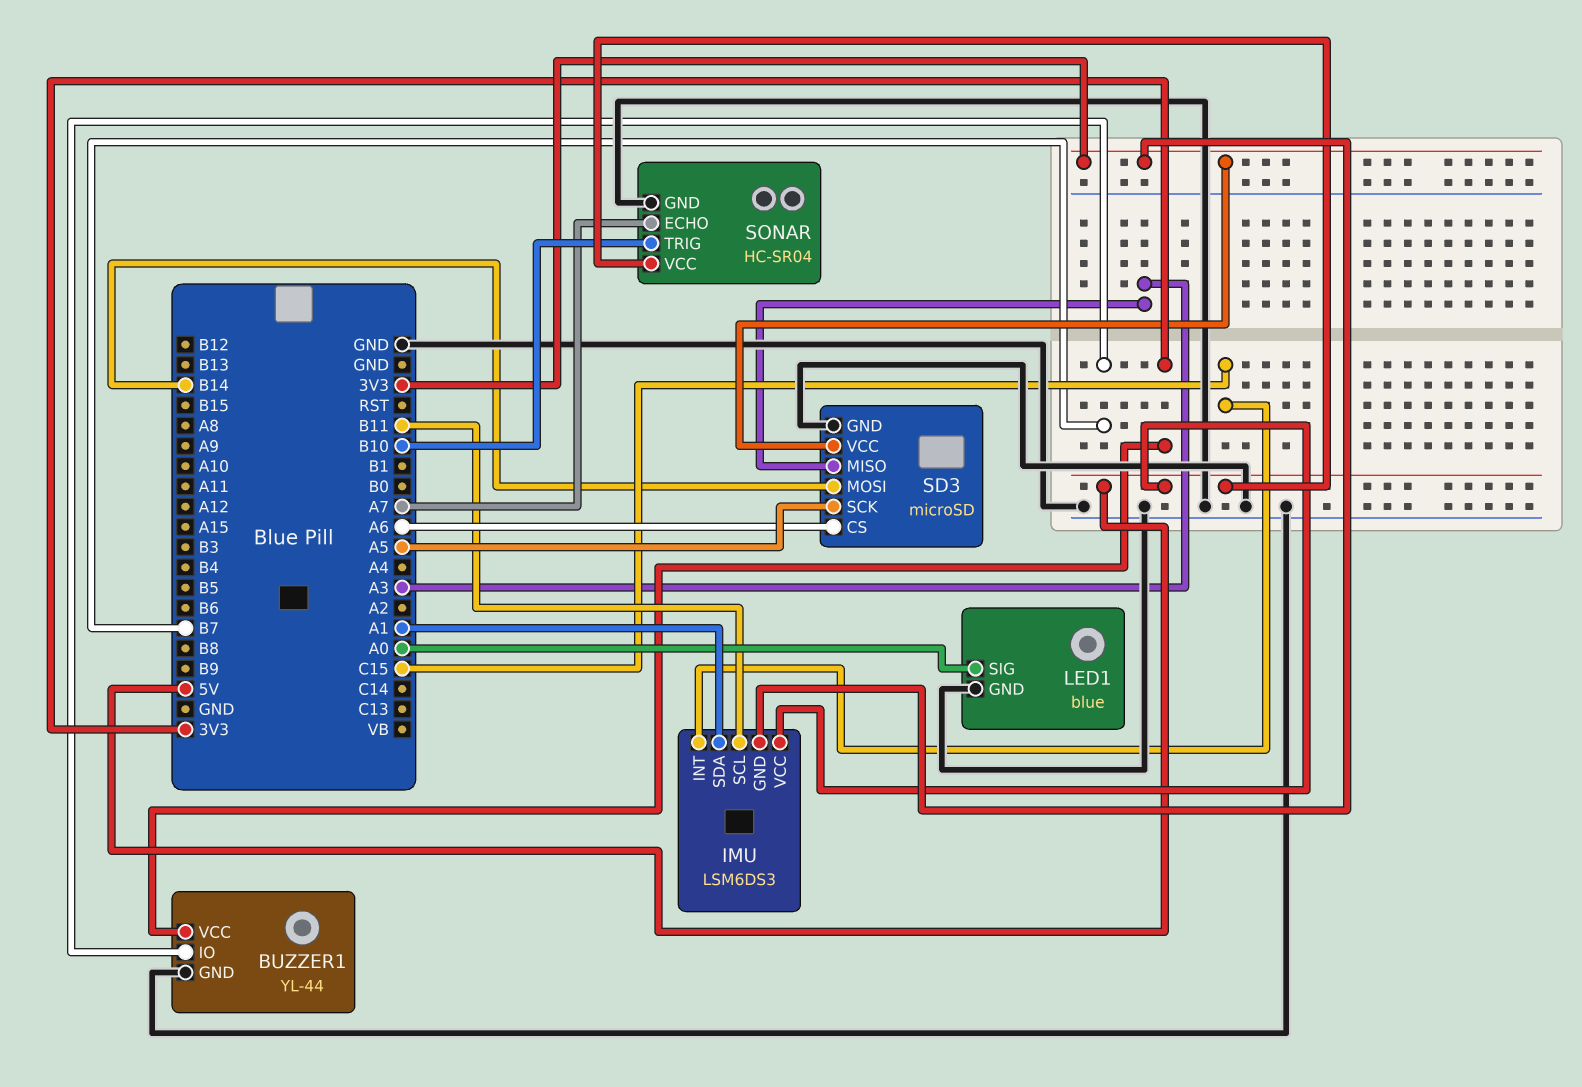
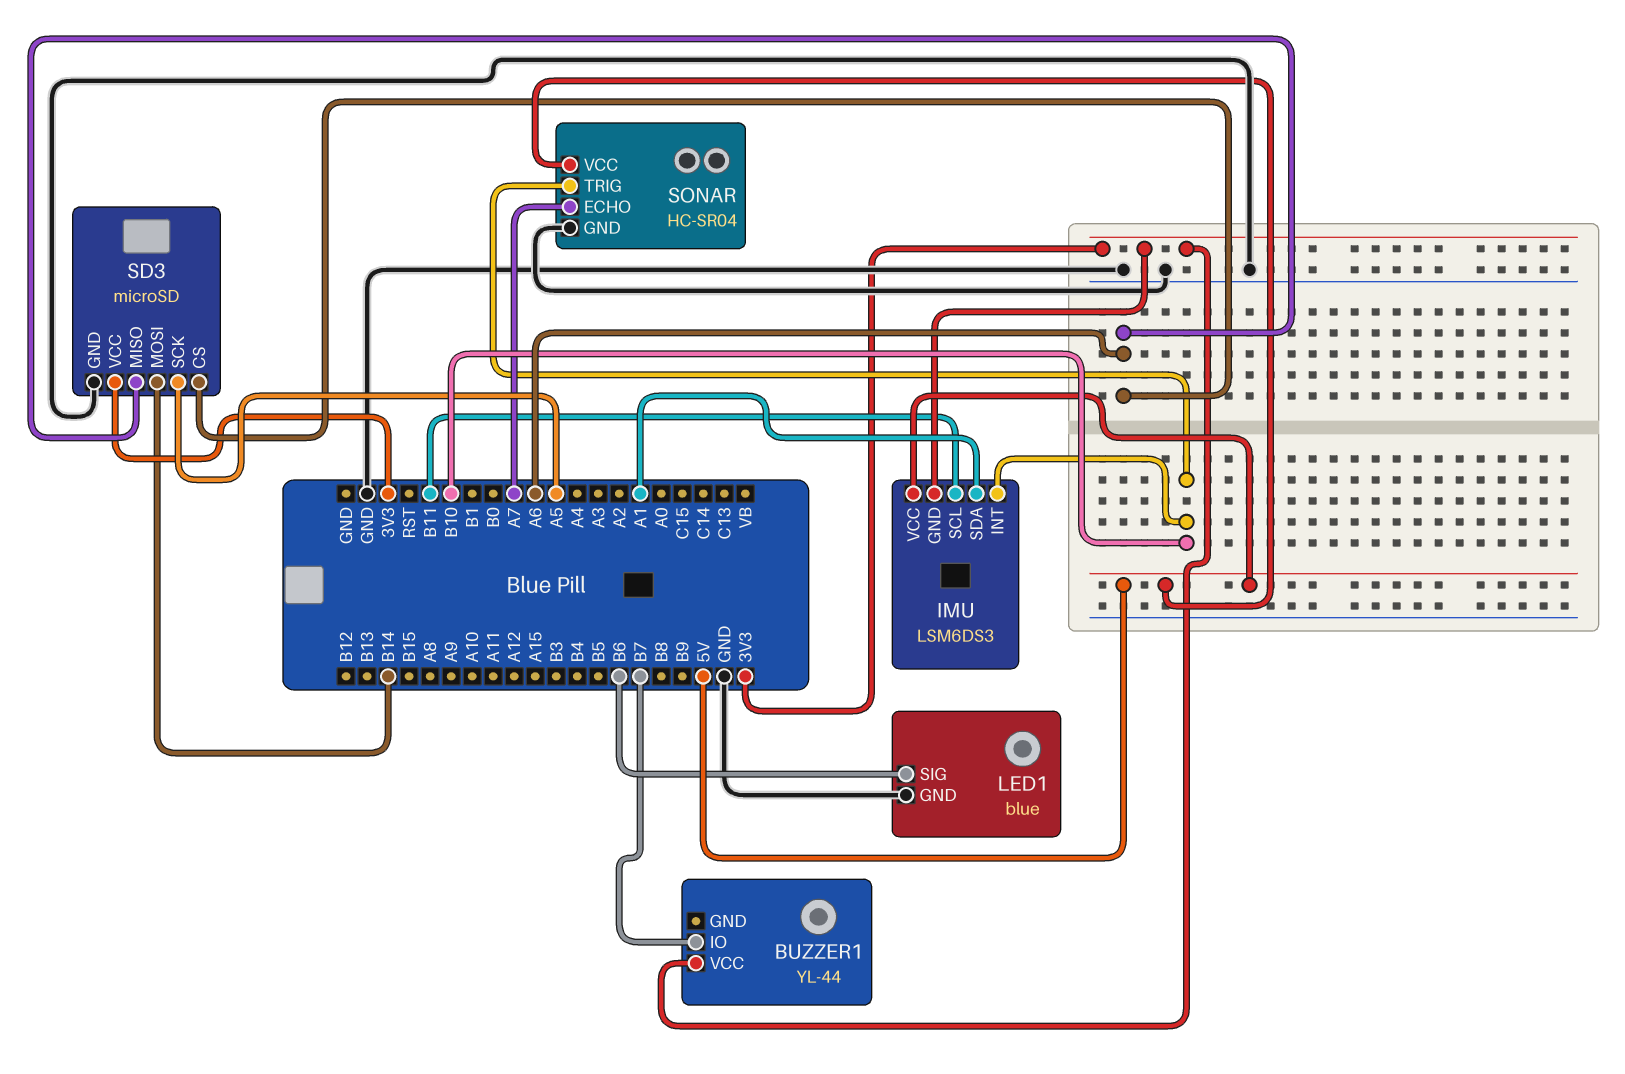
BUZZER1 pin GND: GND -> none
IMU pin INT: C15 -> B10
LED1 pin SIG: A0 -> B6
SD3 pin MISO: A3 -> A6

